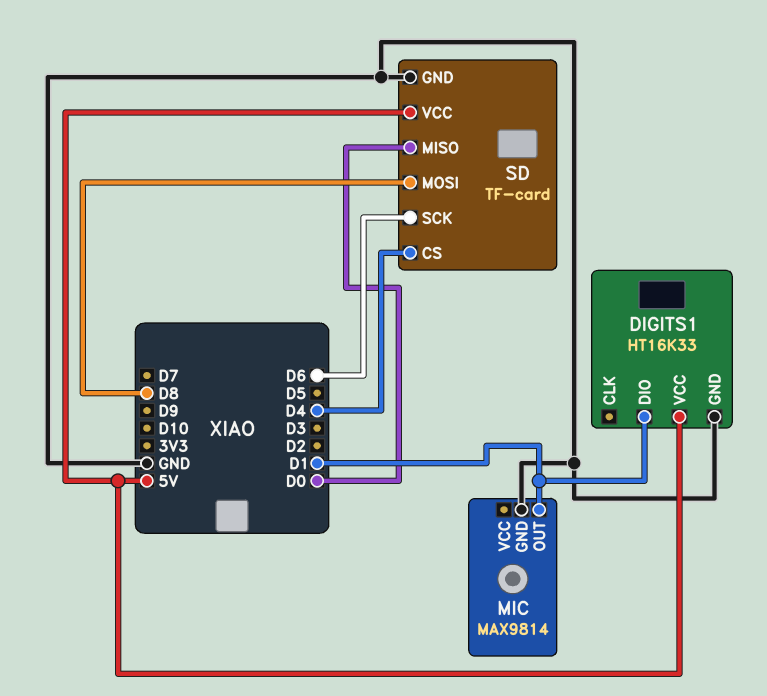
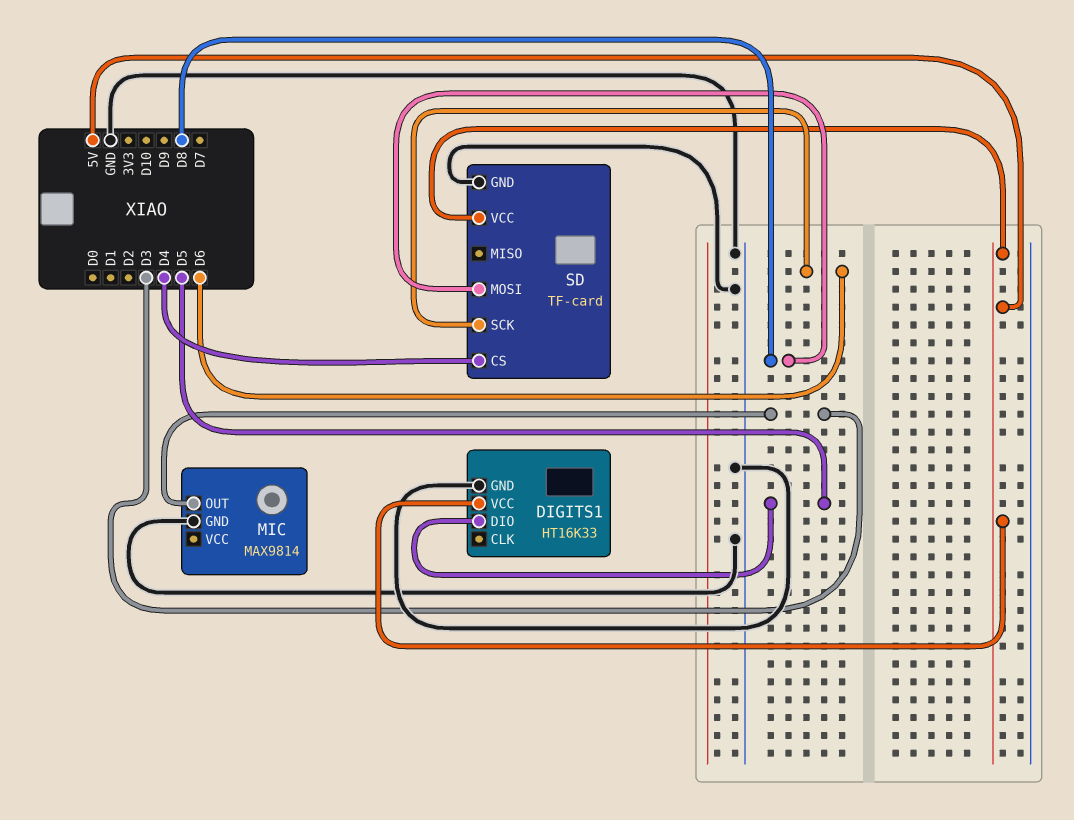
DIGITS1 pin DIO: D1 -> D5
MIC pin OUT: D1 -> D3
SD pin MISO: D0 -> none

